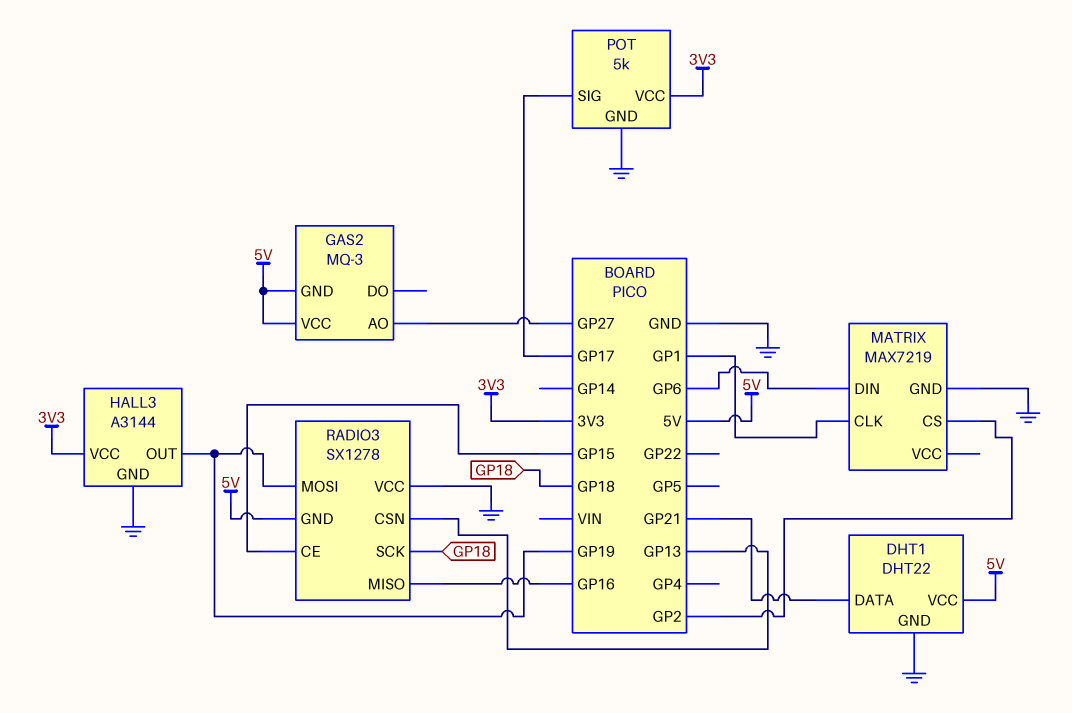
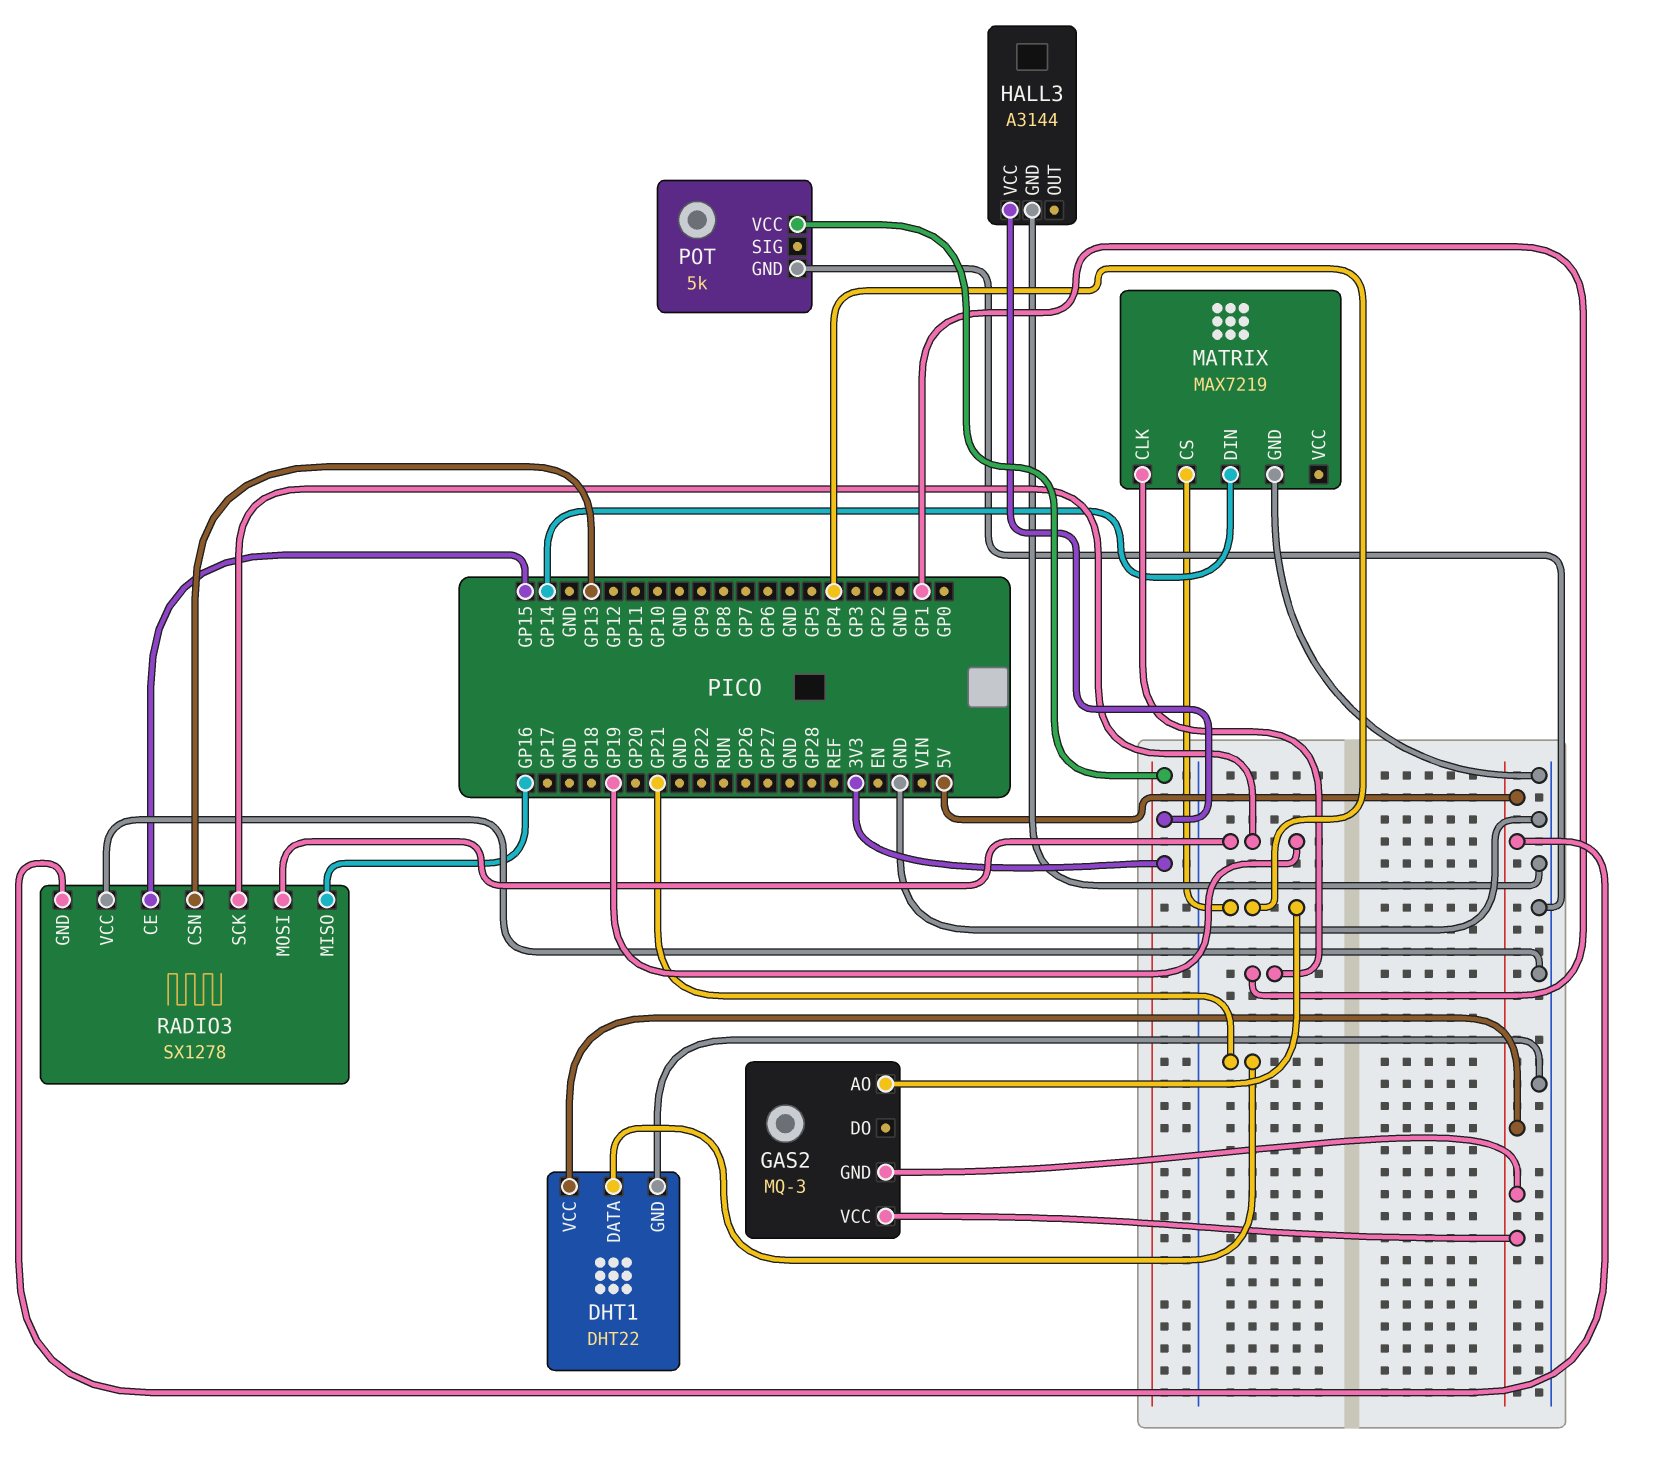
GAS2 pin AO: GP27 -> GP4
HALL3 pin OUT: GP19 -> none
MATRIX pin CS: GP2 -> GP4
MATRIX pin DIN: GP6 -> GP14
POT pin SIG: GP17 -> none
RADIO3 pin SCK: GP18 -> GP19

